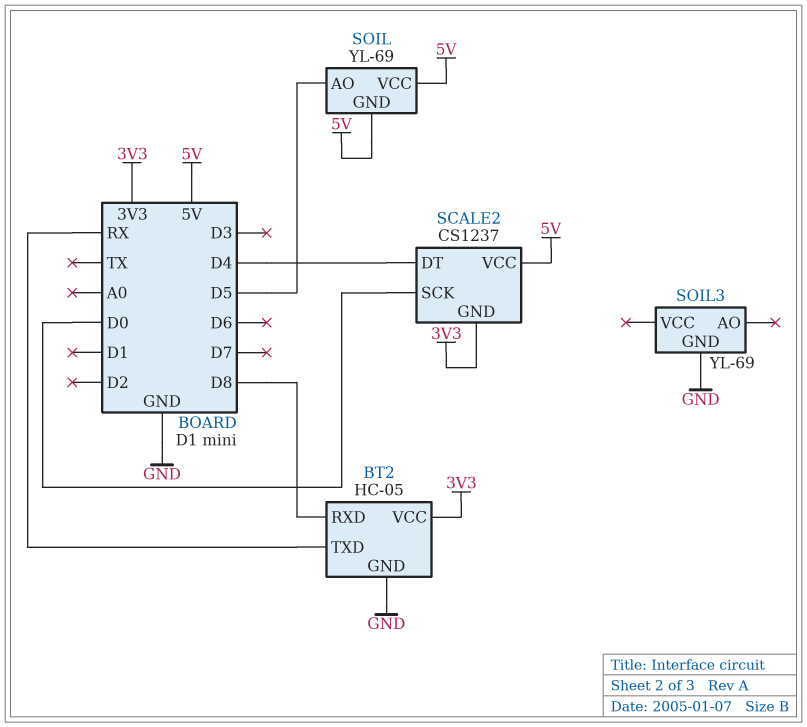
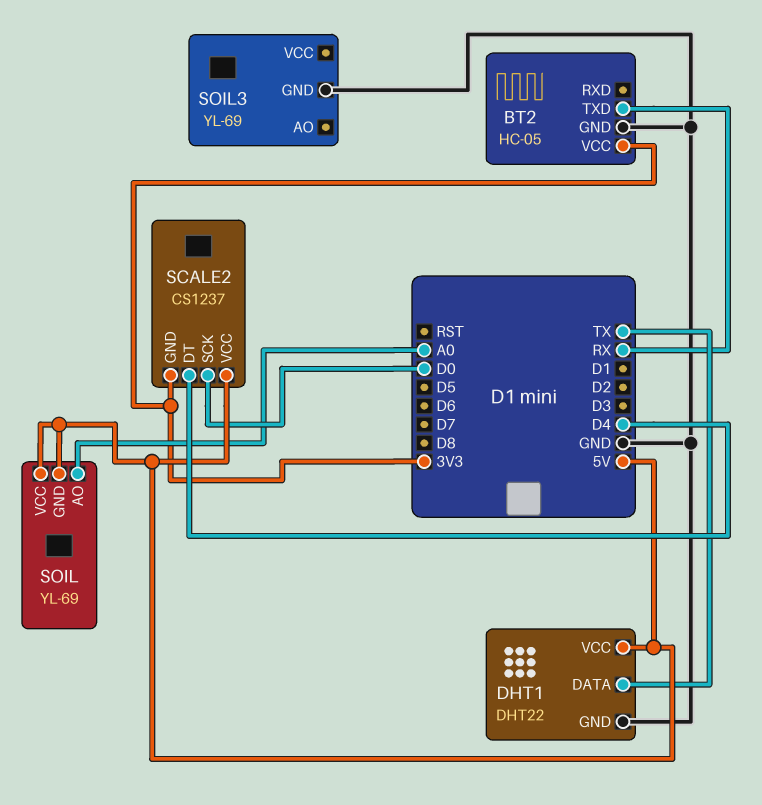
BT2 pin RXD: D8 -> none
DHT1: none -> DHT22
DHT1 pin DATA: none -> TX
DHT1 pin GND: none -> GND
DHT1 pin VCC: none -> 5V
SOIL pin AO: D5 -> A0

